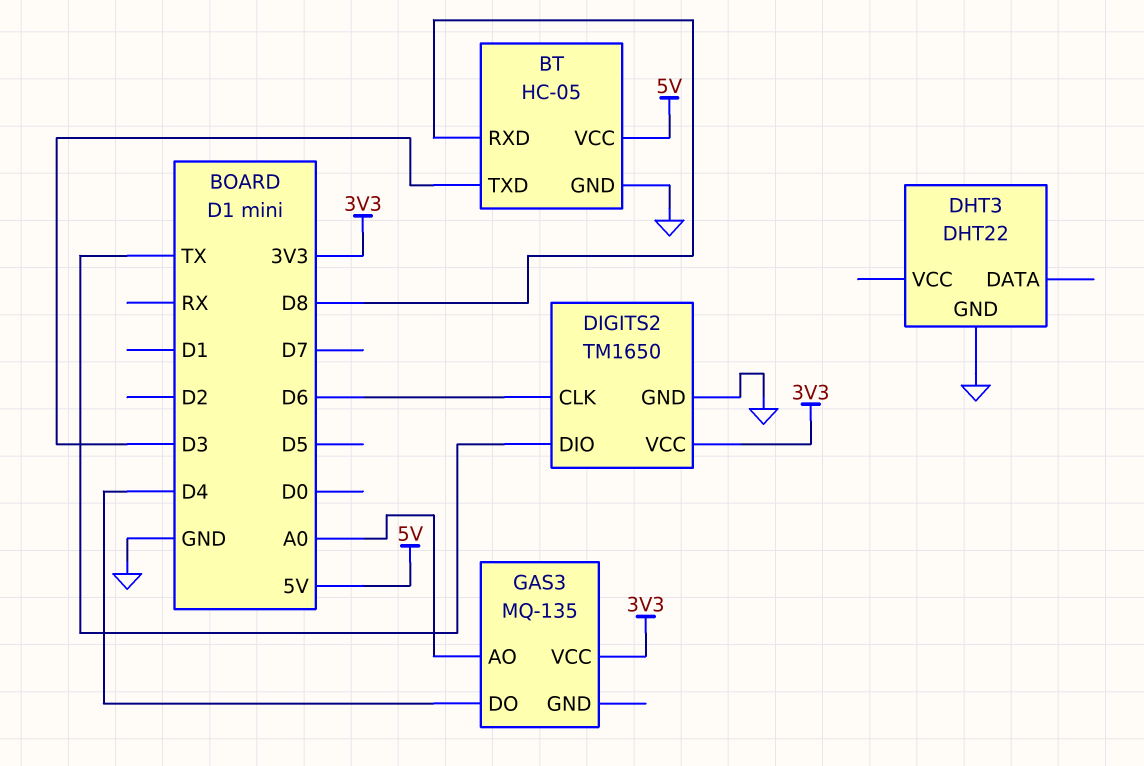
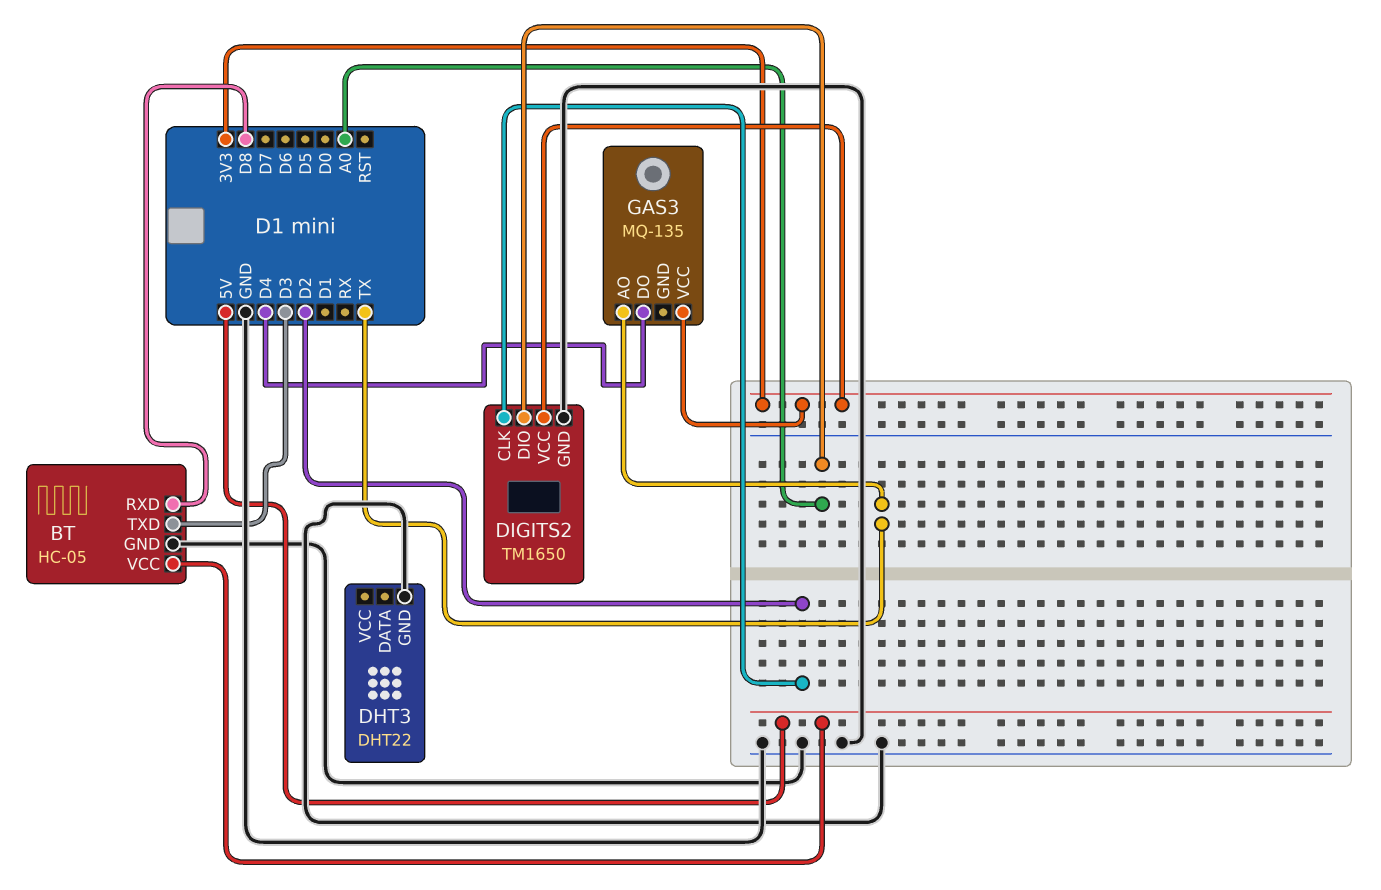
DIGITS2 pin CLK: D6 -> D2
DIGITS2 pin DIO: TX -> A0
GAS3 pin AO: A0 -> TX

